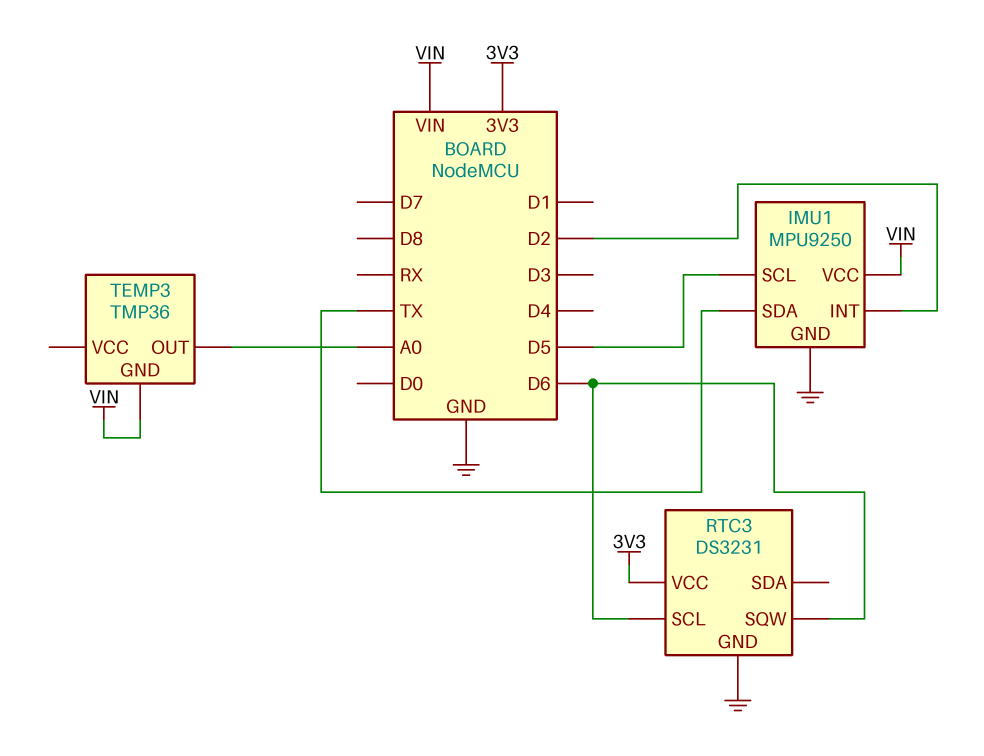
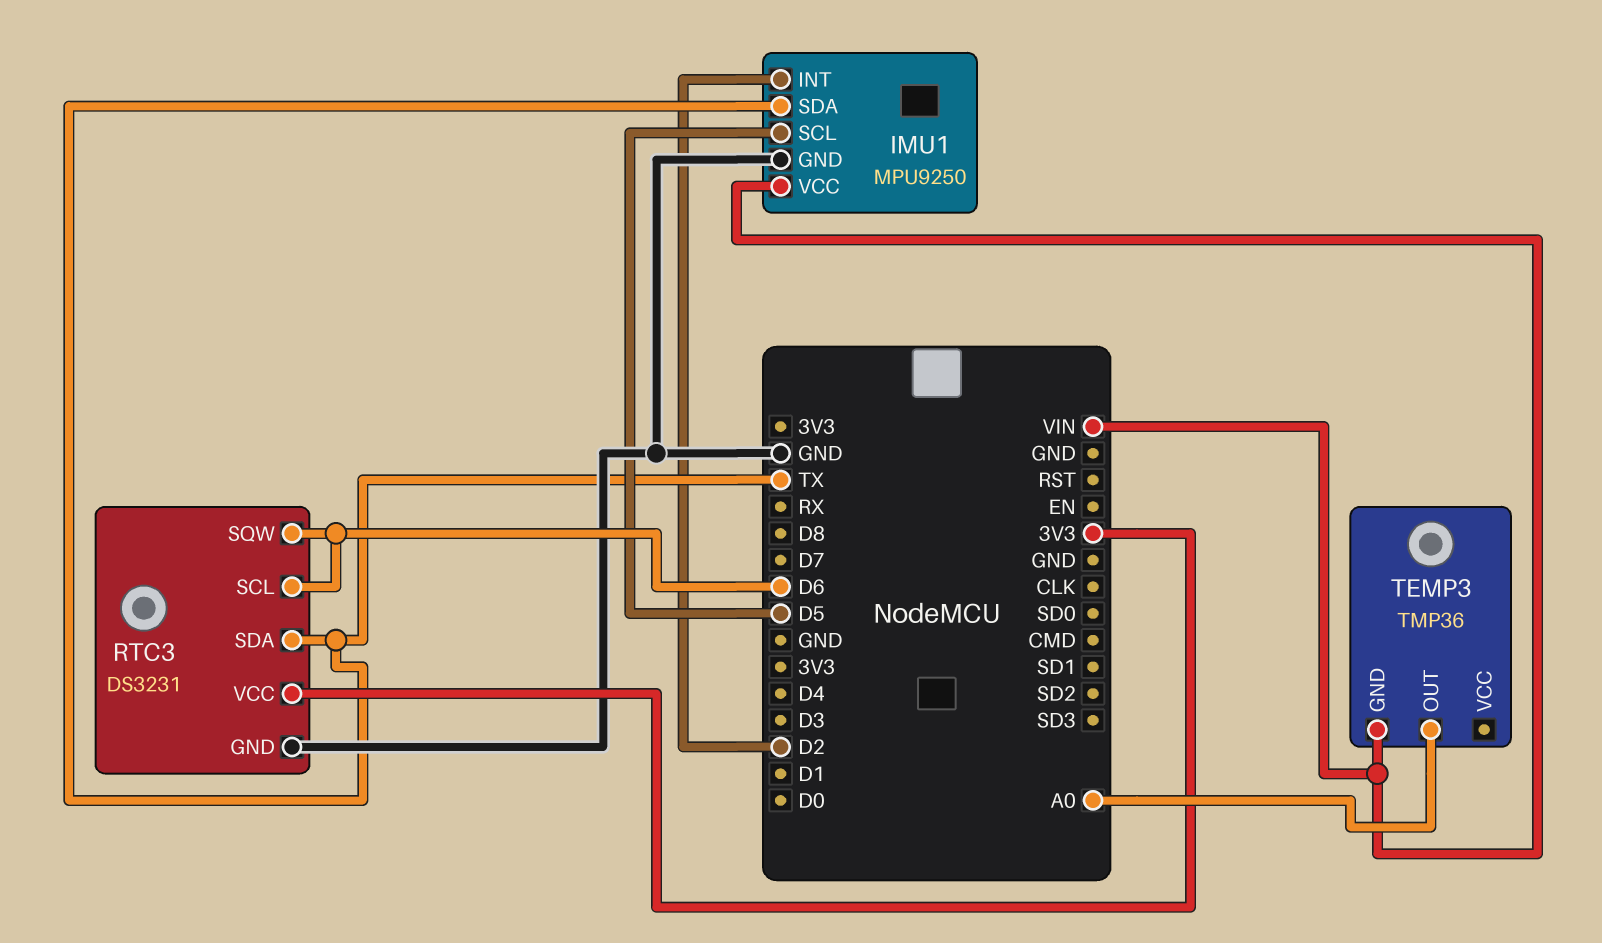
RTC3 pin SDA: none -> TX

